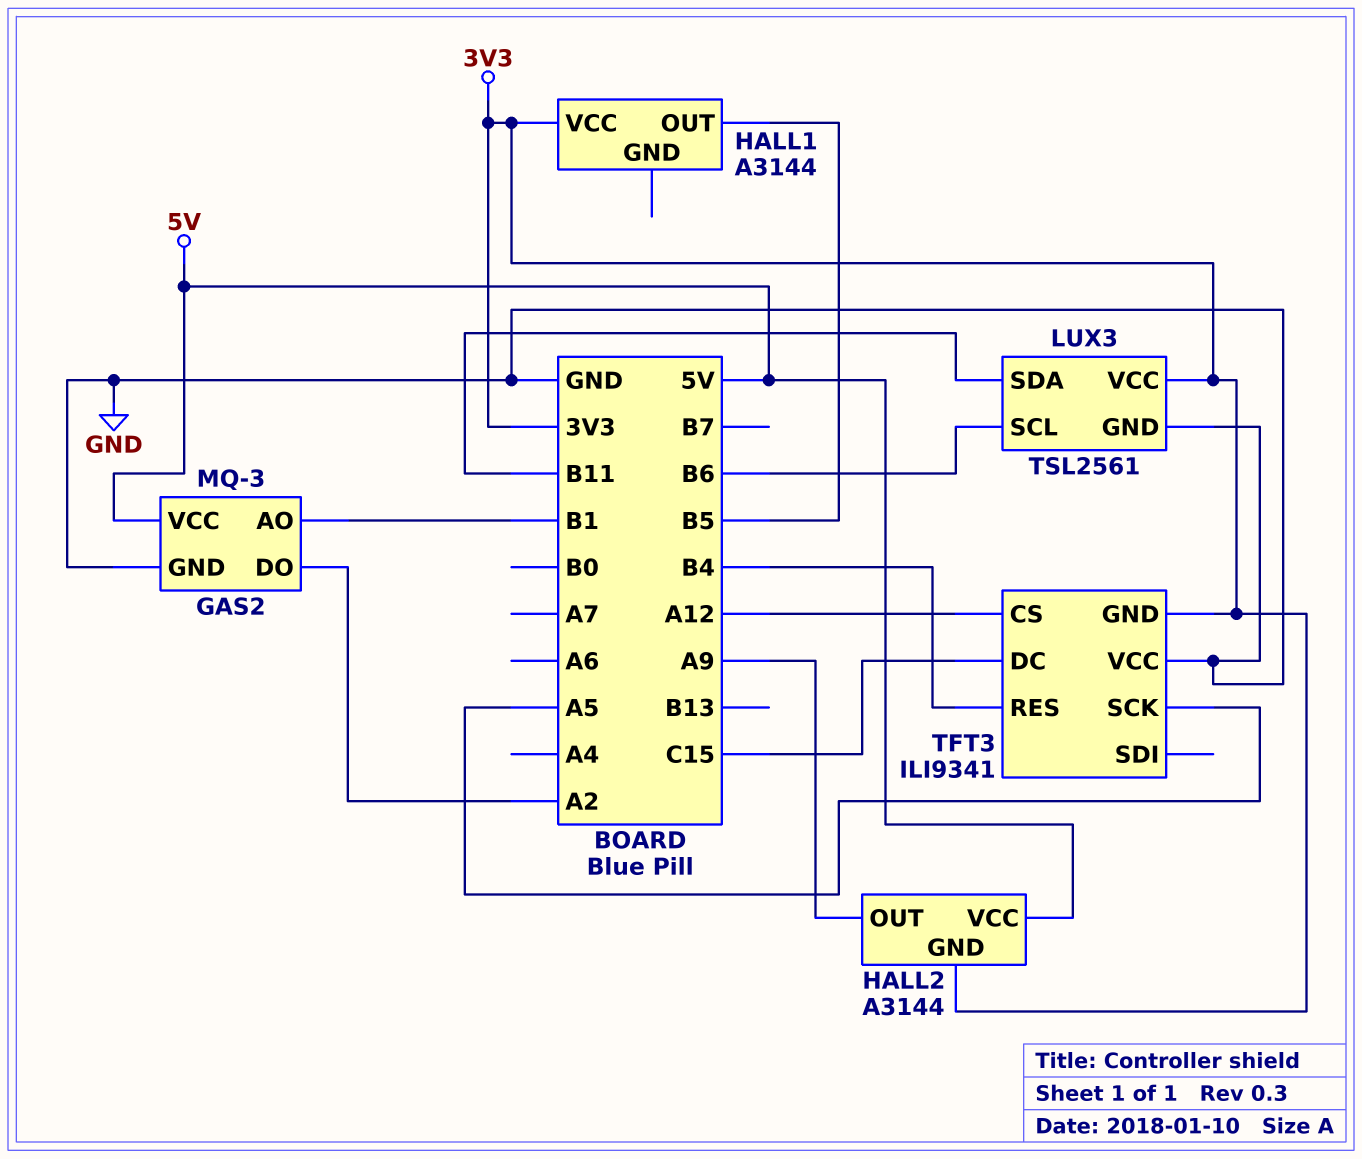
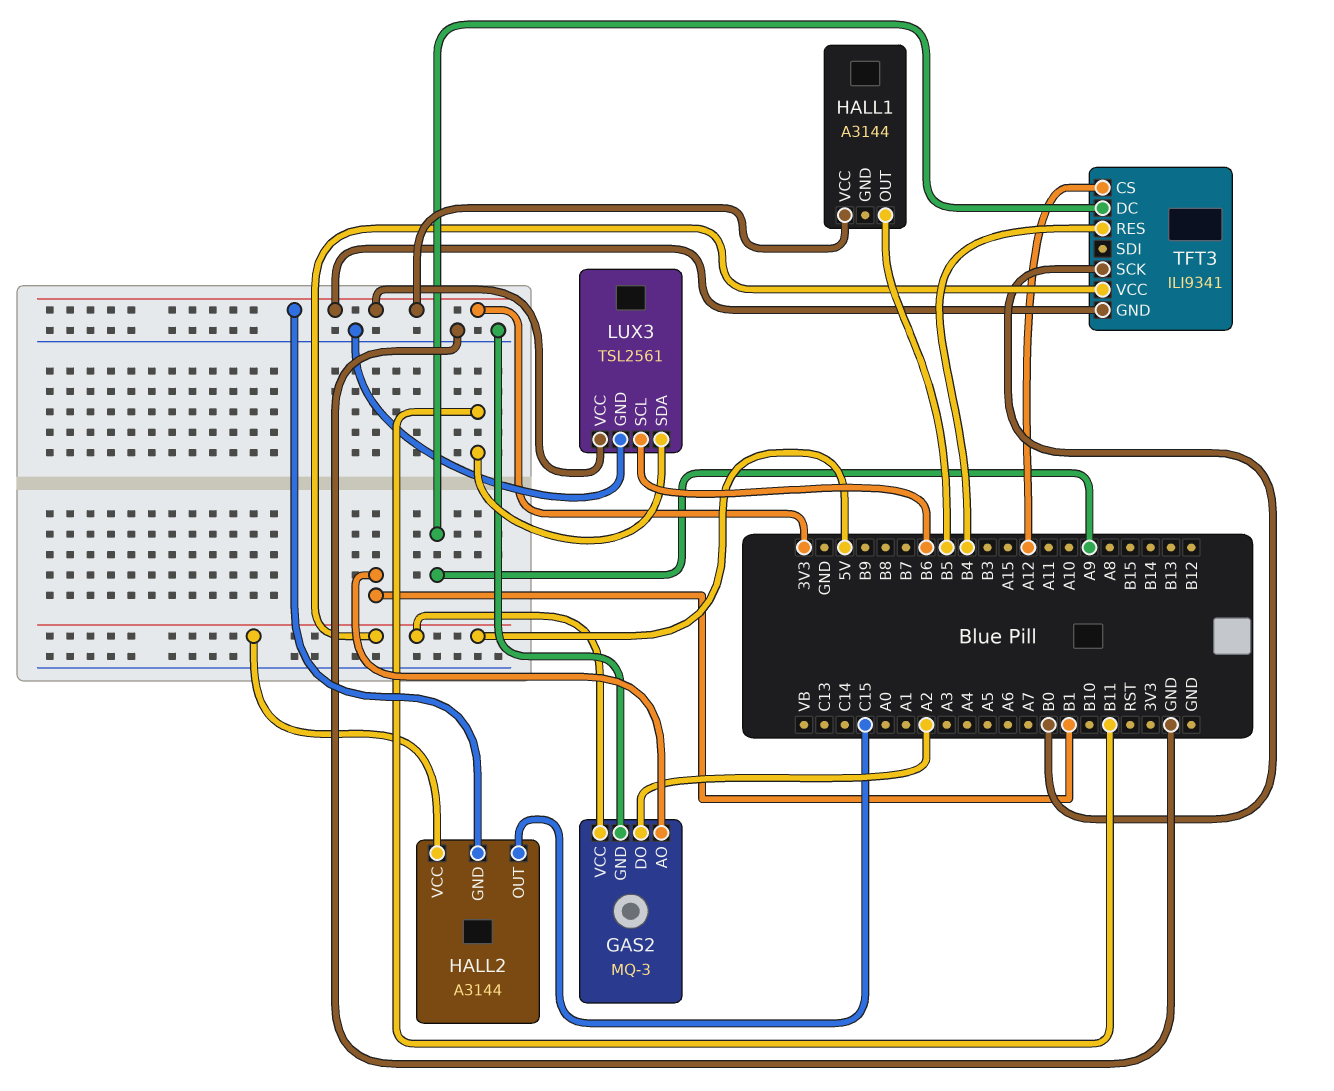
HALL2 pin OUT: A9 -> C15
TFT3 pin DC: C15 -> A9
TFT3 pin SCK: A5 -> B0
TFT3 pin VCC: GND -> 5V

